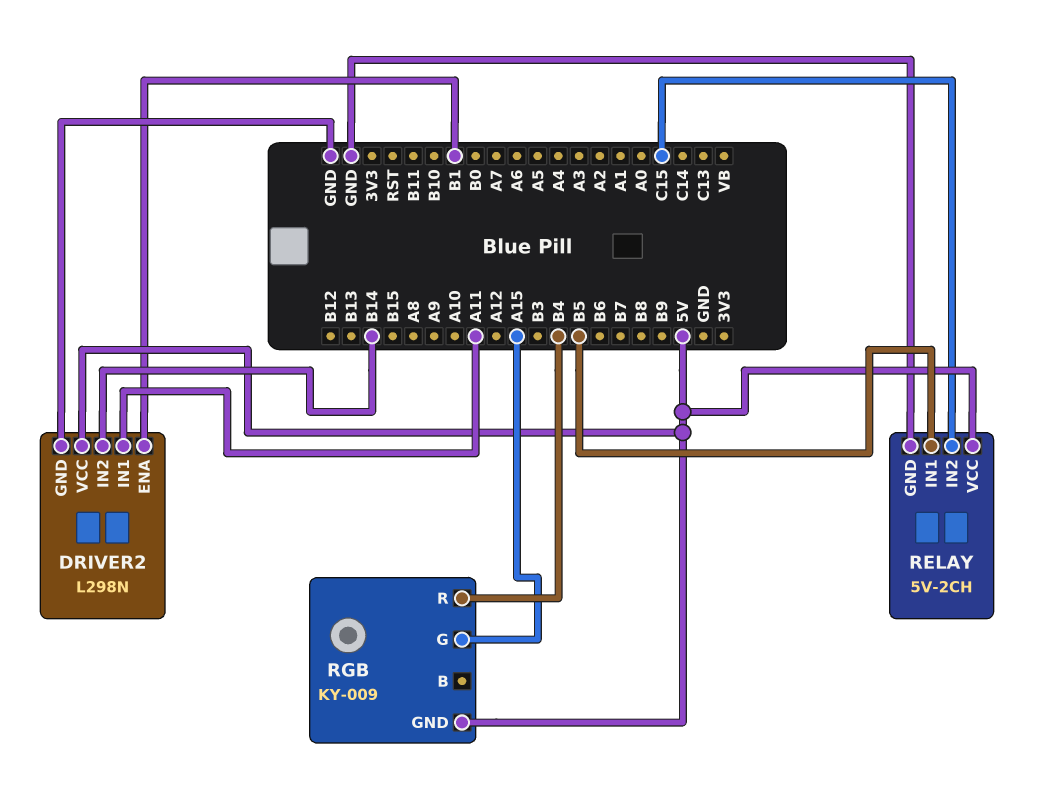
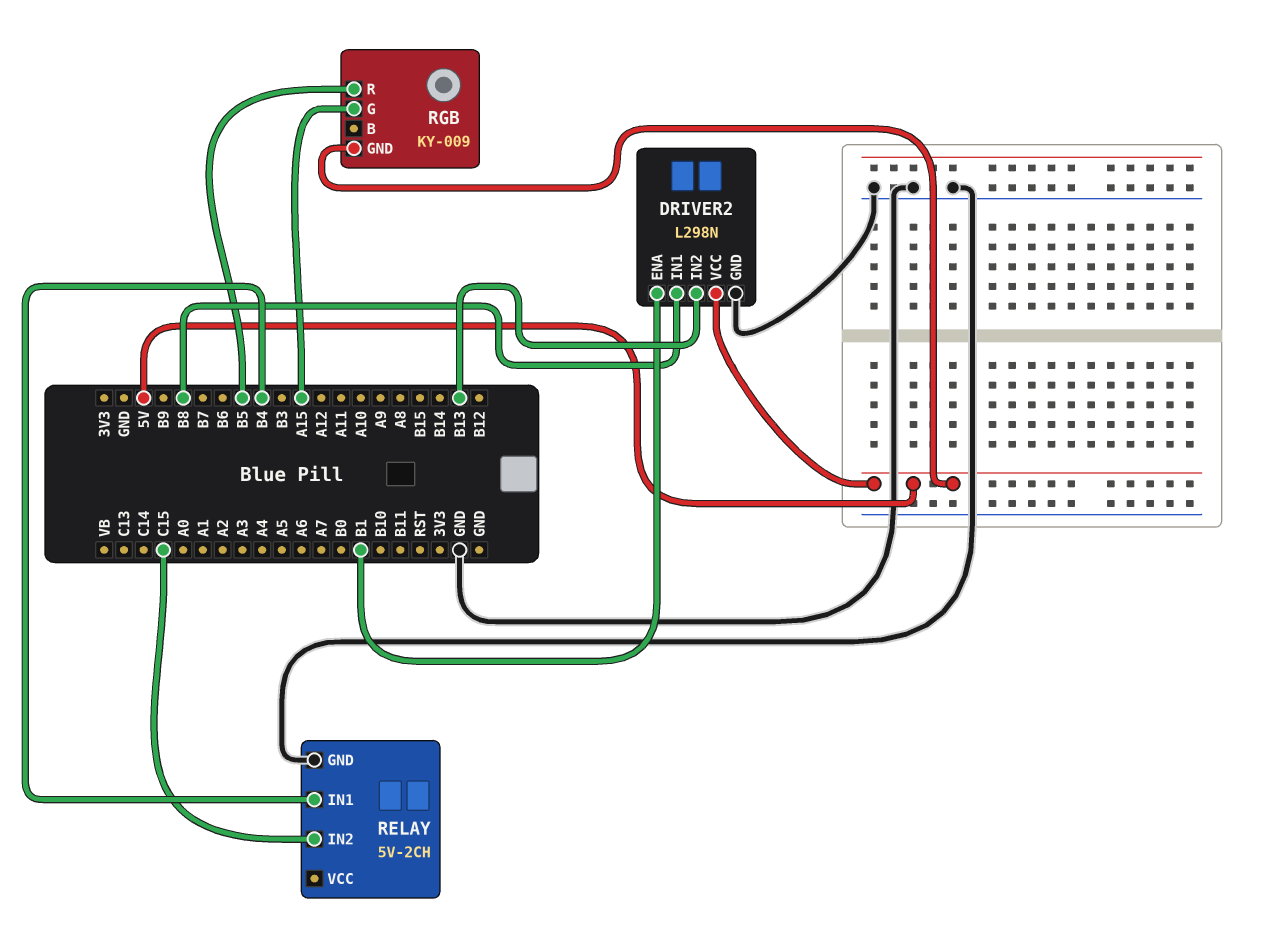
DRIVER2 pin IN1: A11 -> B8
DRIVER2 pin IN2: B14 -> B13
RELAY pin IN1: B5 -> B4
RELAY pin VCC: 5V -> none
RGB pin R: B4 -> B5

